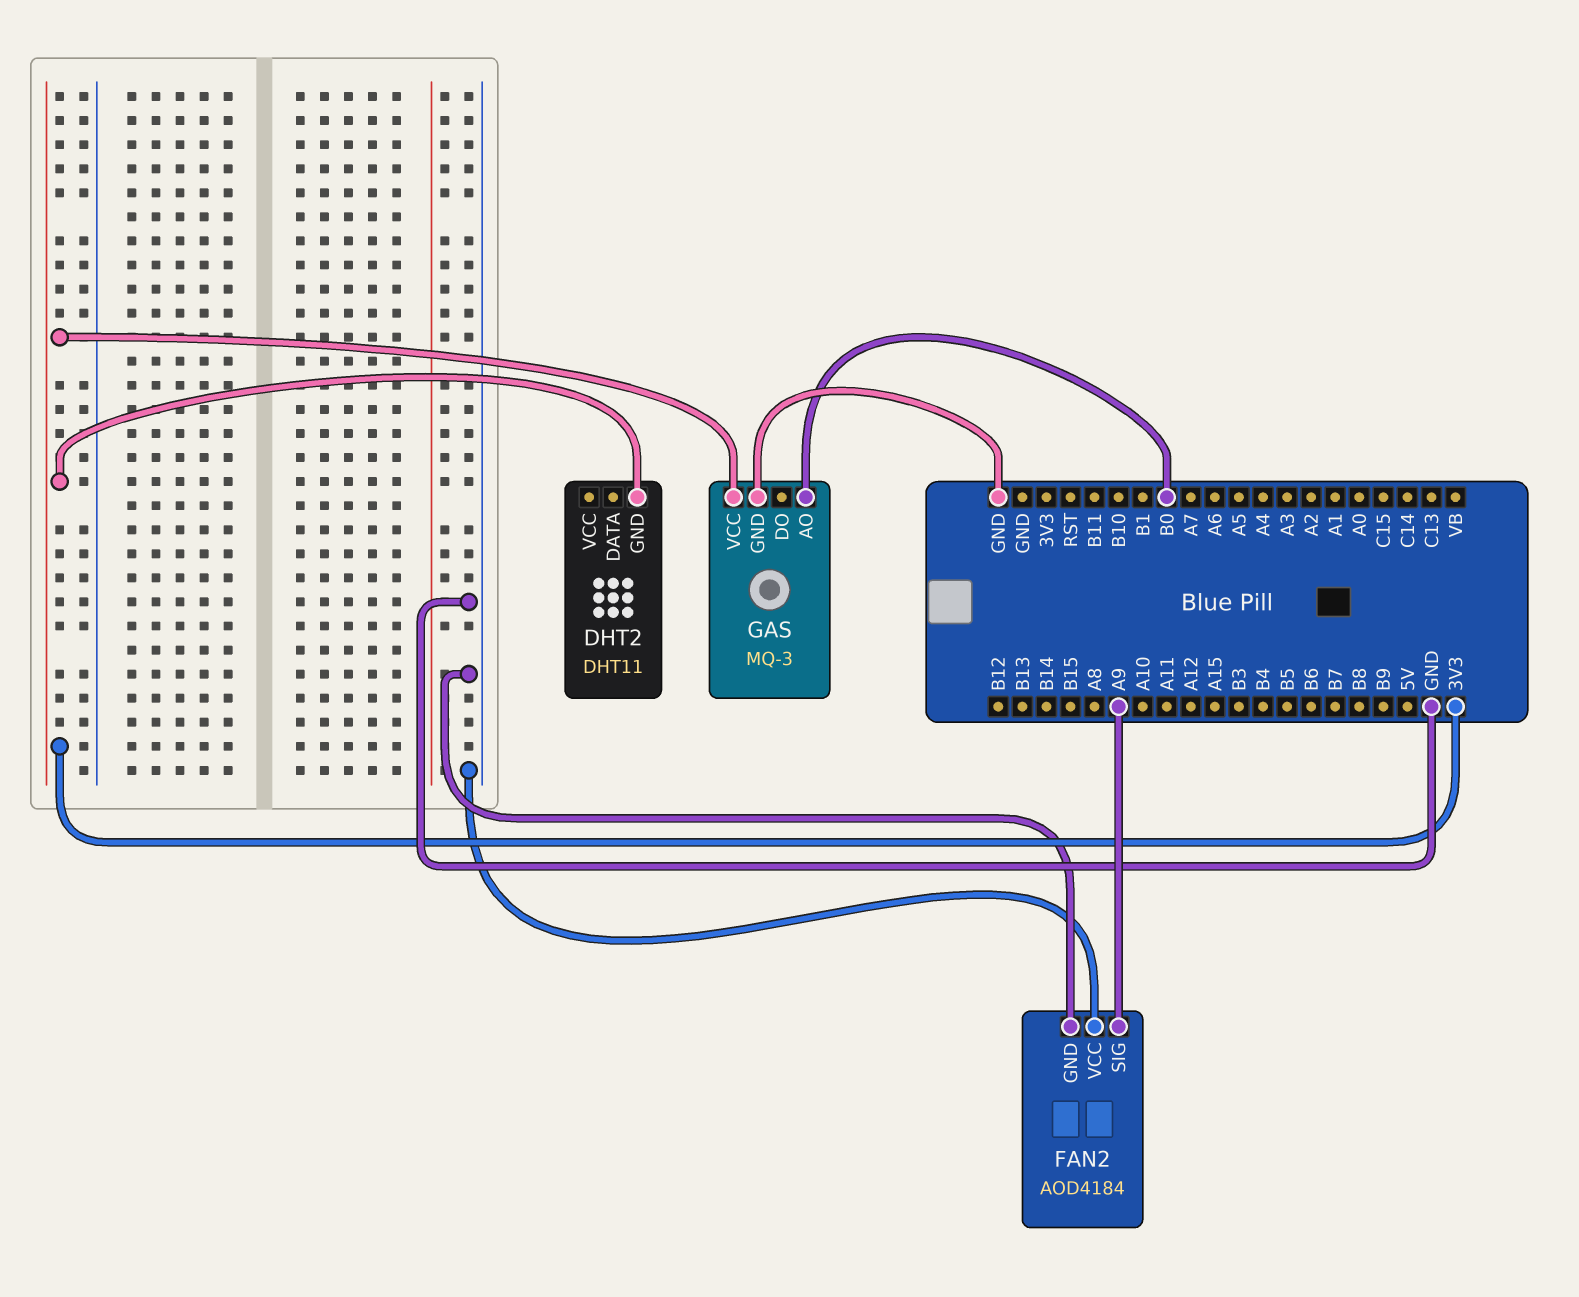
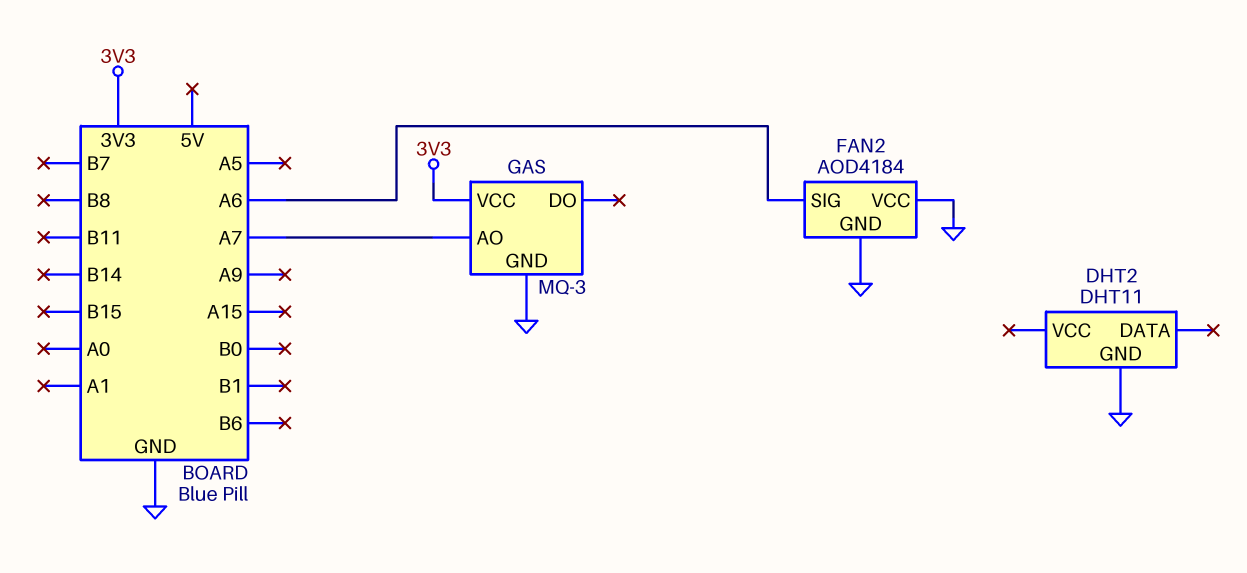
DHT2 pin GND: 3V3 -> GND
FAN2 pin SIG: A9 -> A6
GAS pin AO: B0 -> A7

